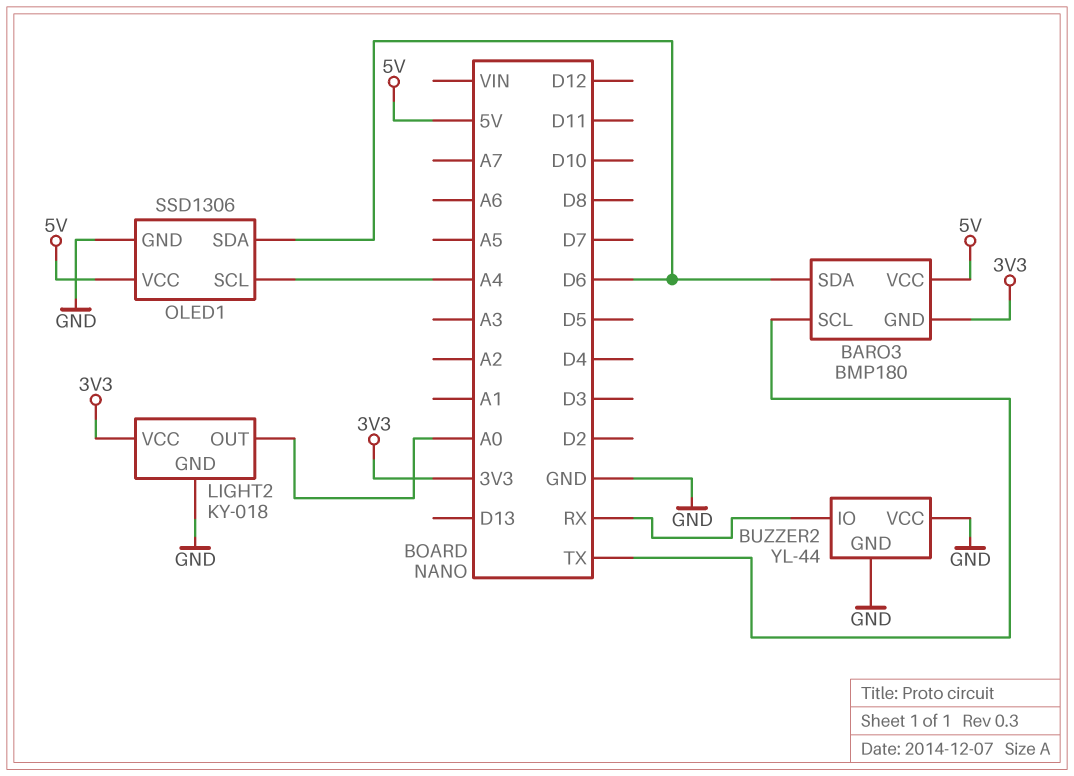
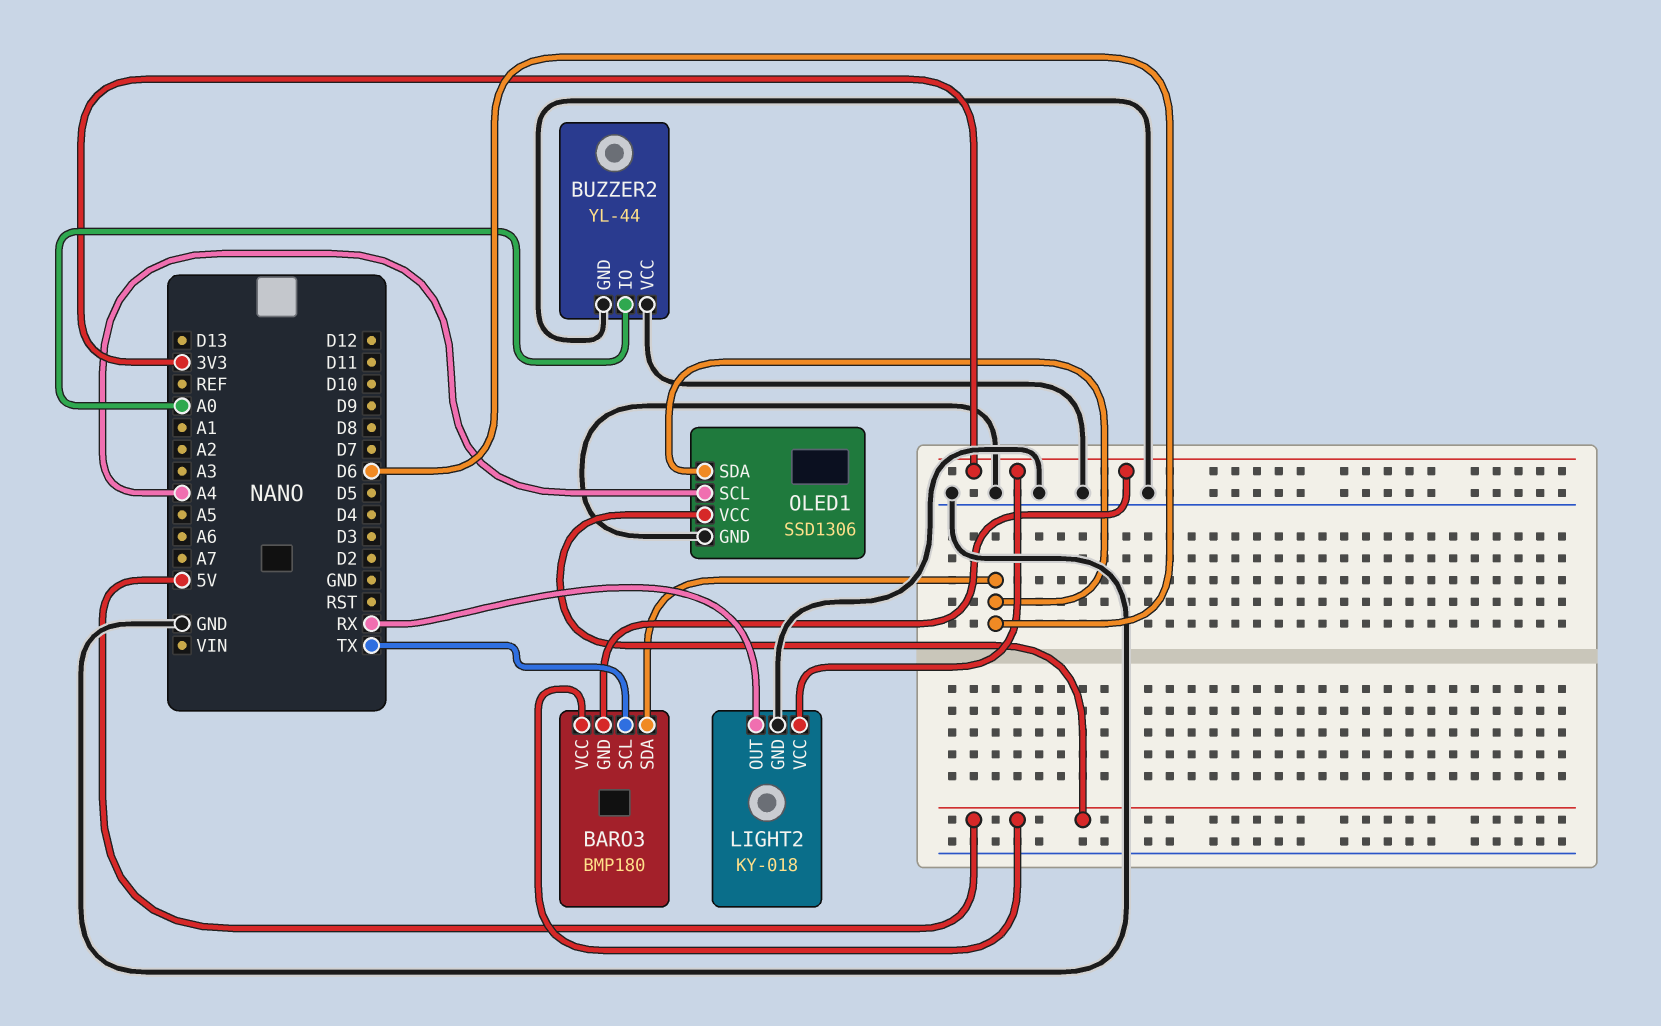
BUZZER2 pin IO: RX -> A0
LIGHT2 pin OUT: A0 -> RX

